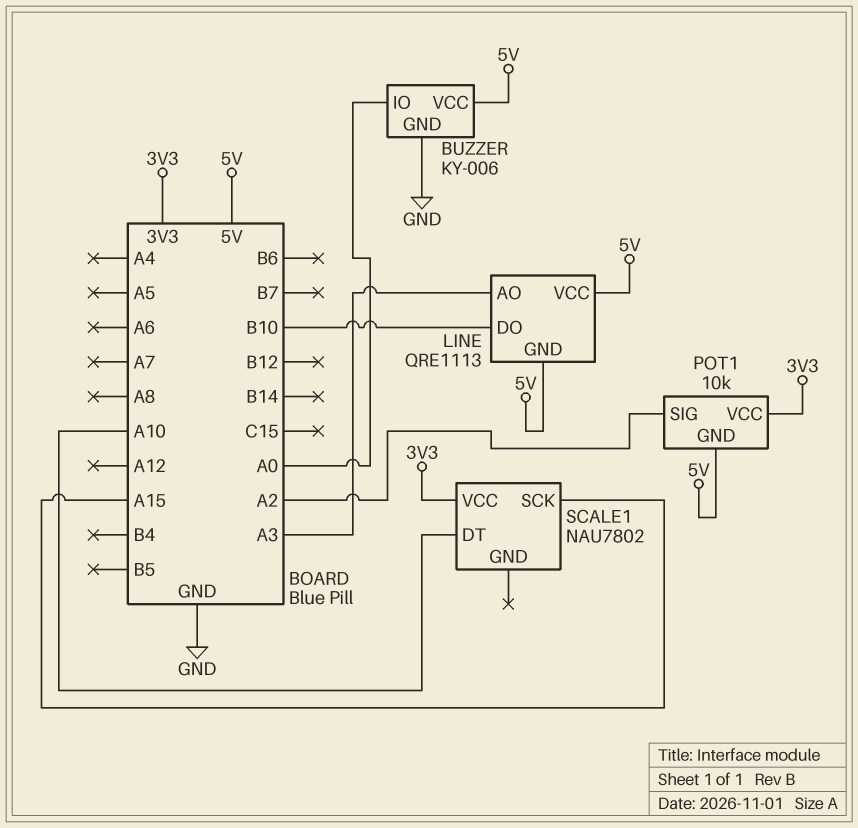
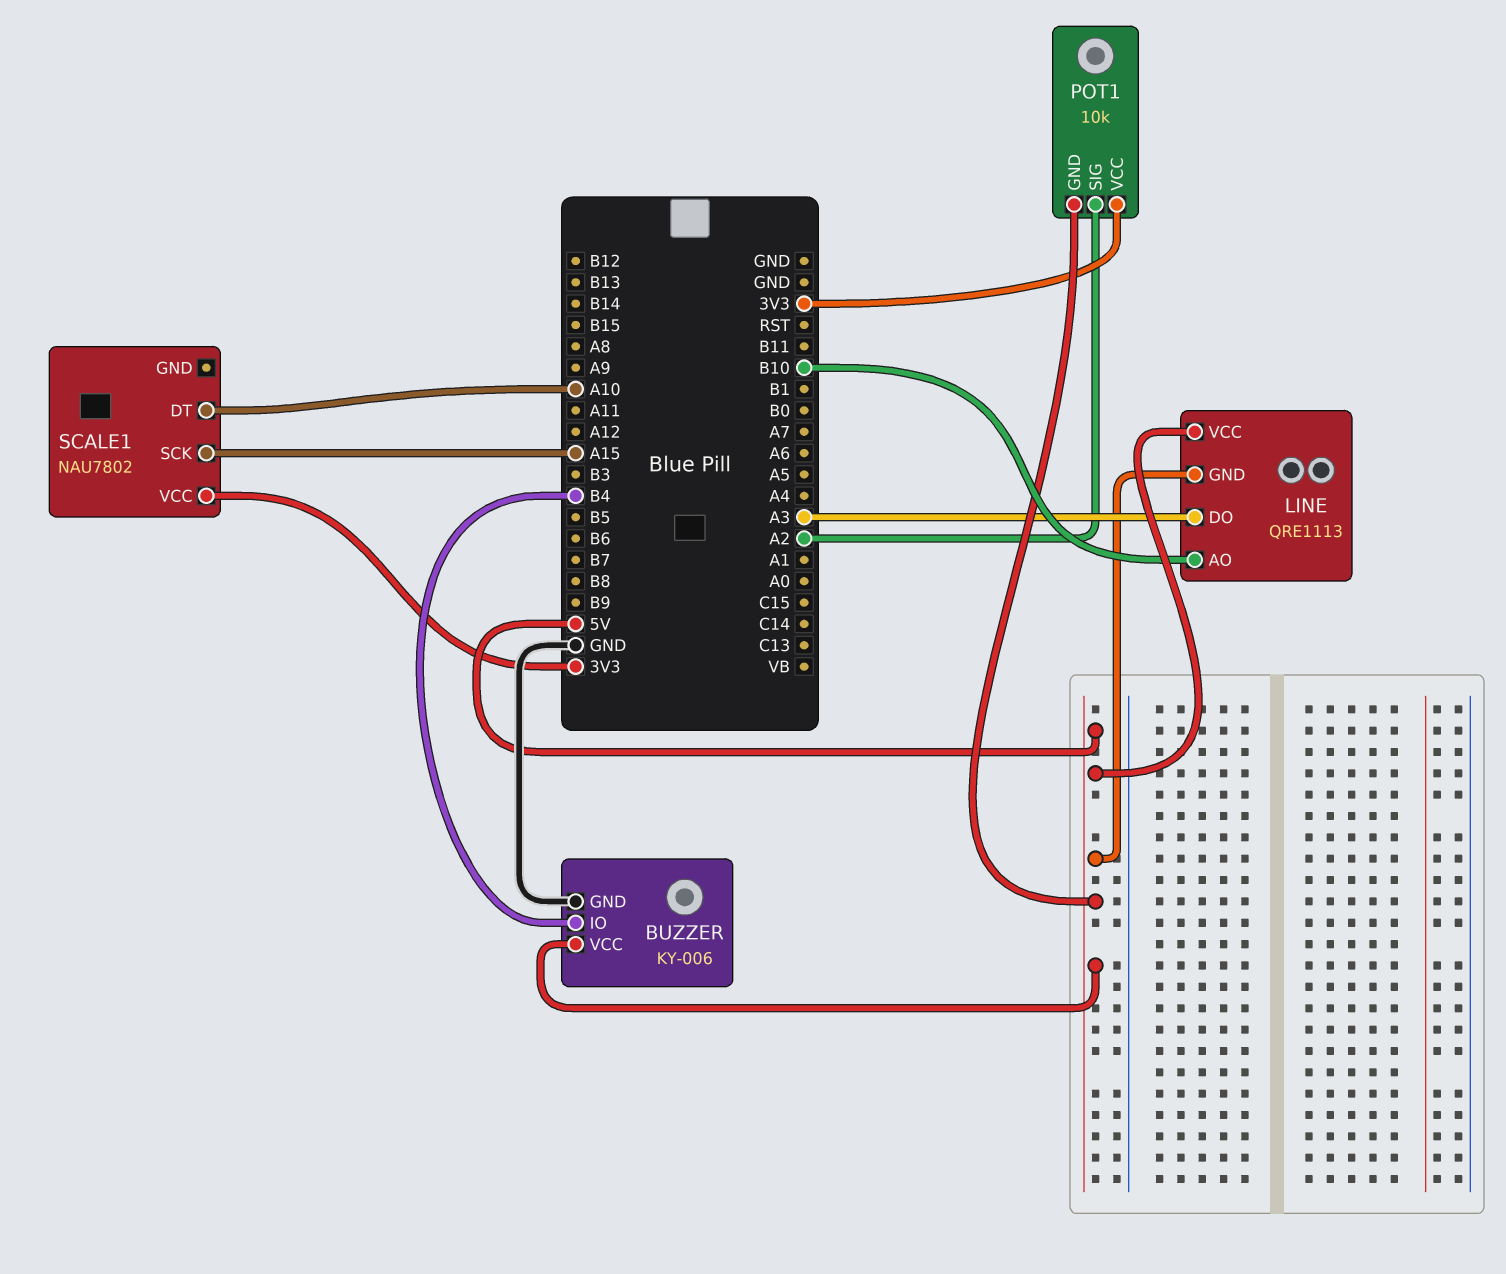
BUZZER pin IO: A0 -> B4
LINE pin AO: A3 -> B10
LINE pin DO: B10 -> A3

